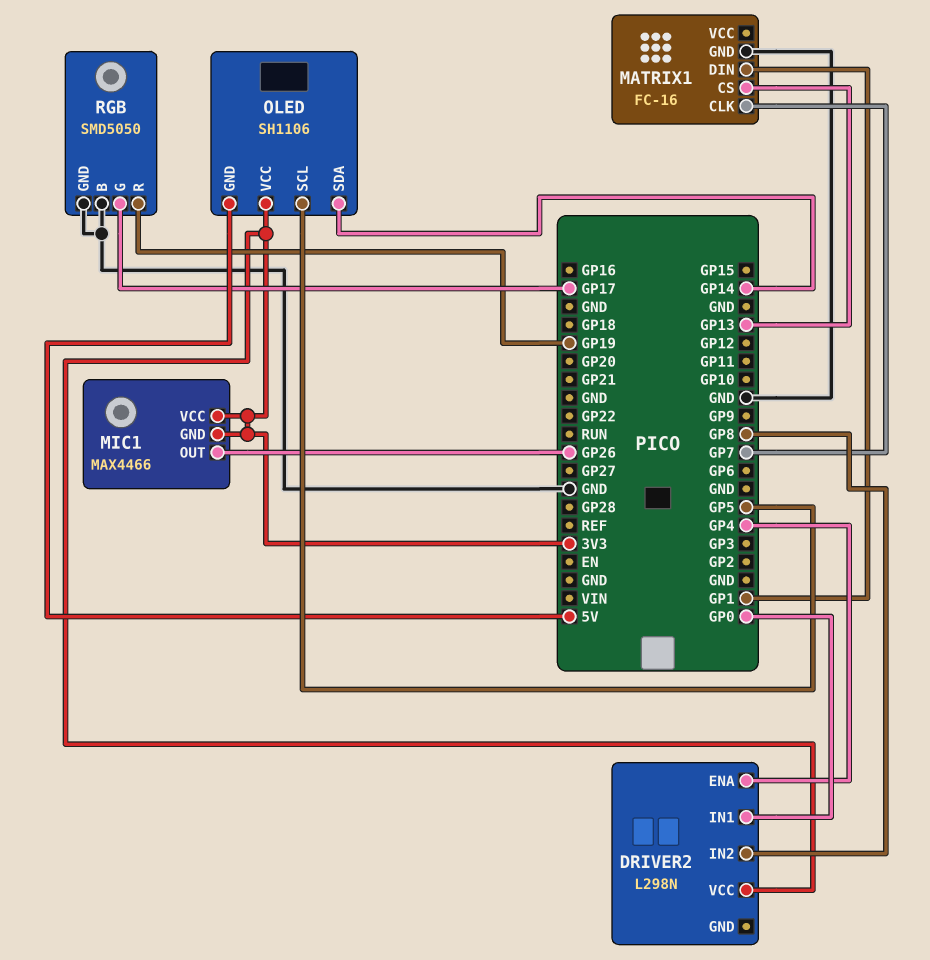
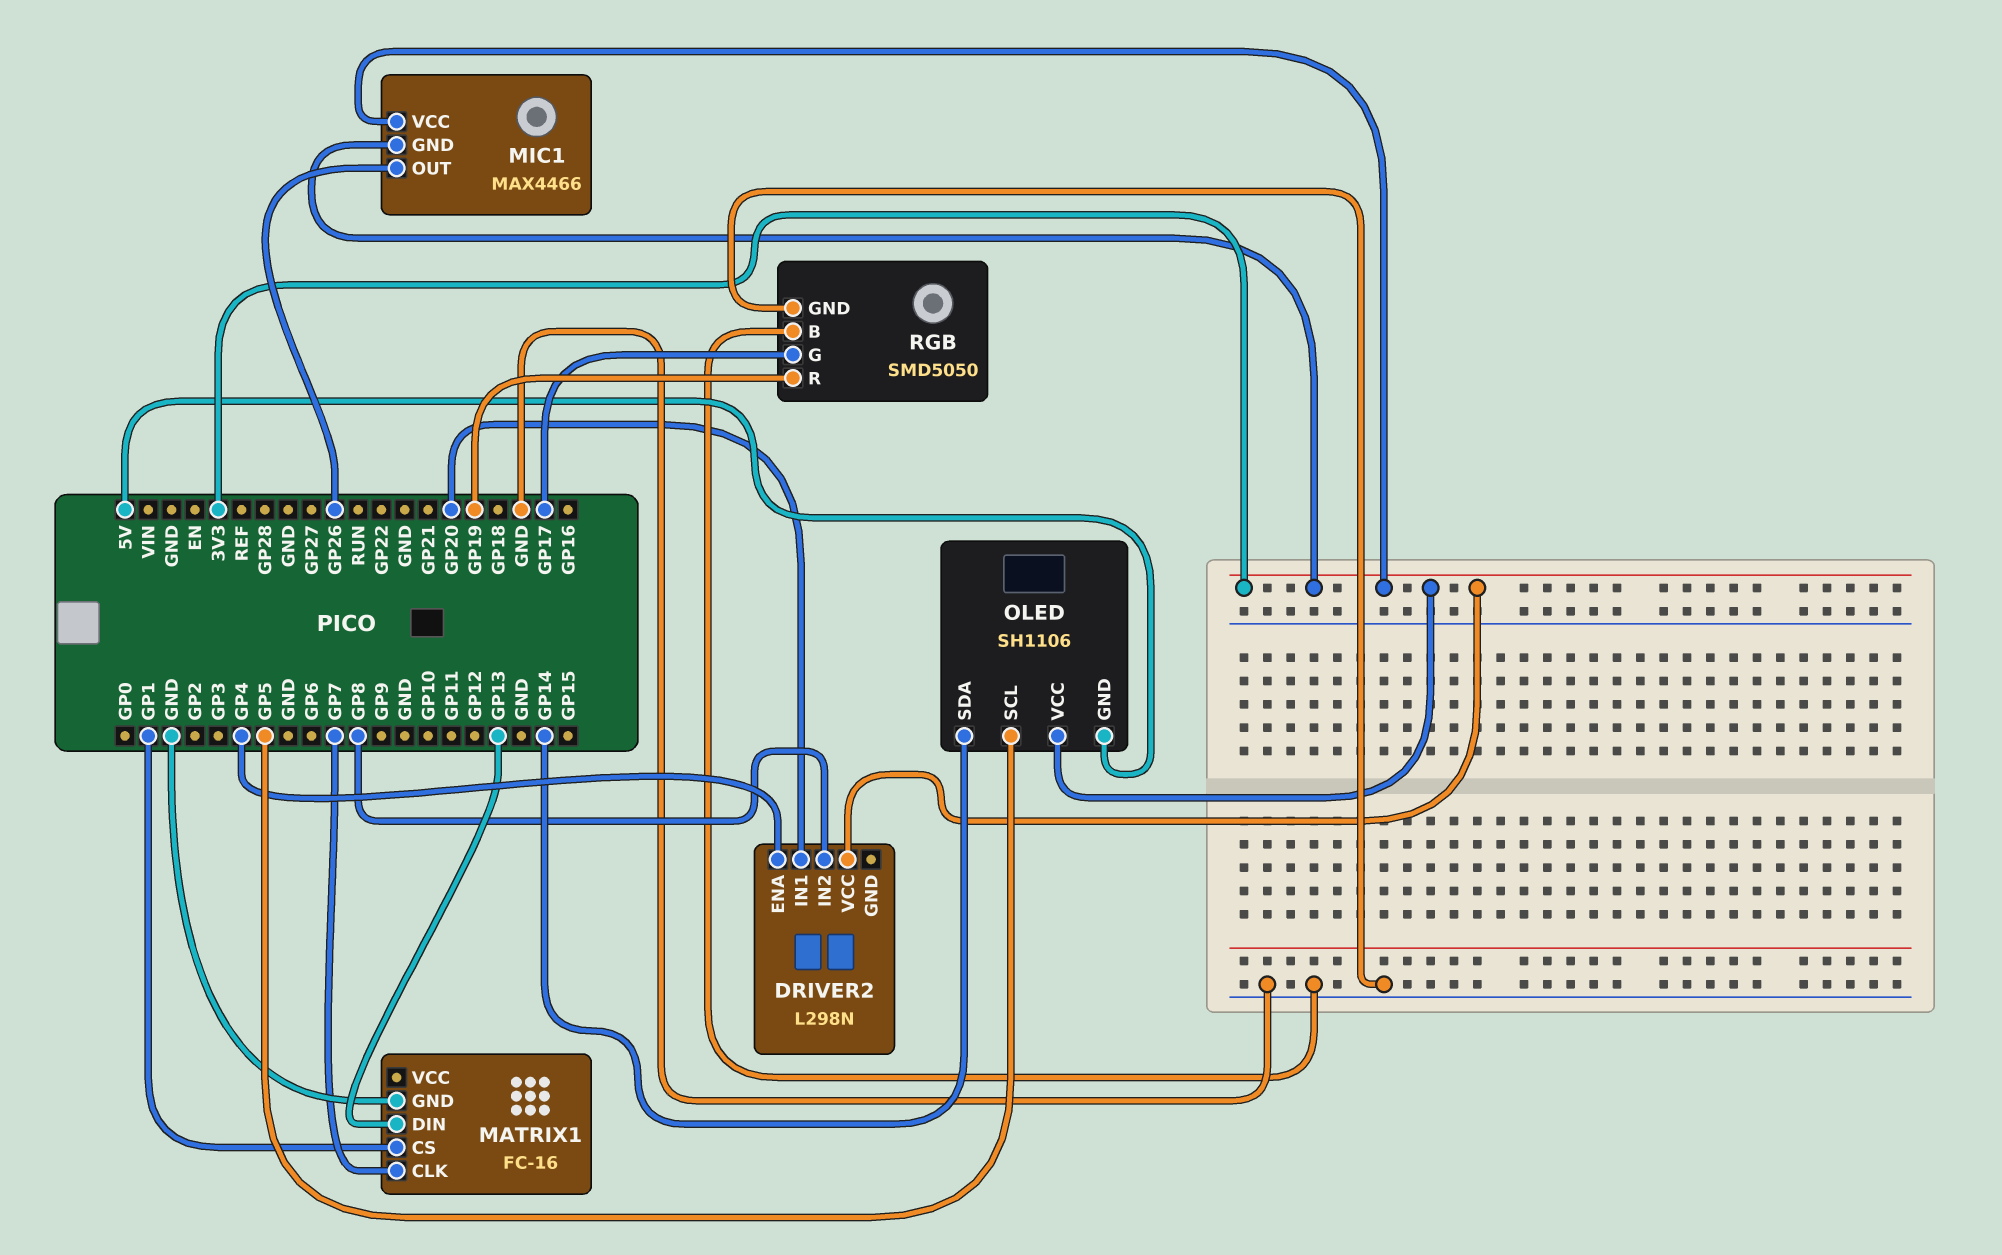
DRIVER2 pin IN1: GP0 -> GP20
MATRIX1 pin CS: GP13 -> GP1
MATRIX1 pin DIN: GP1 -> GP13

